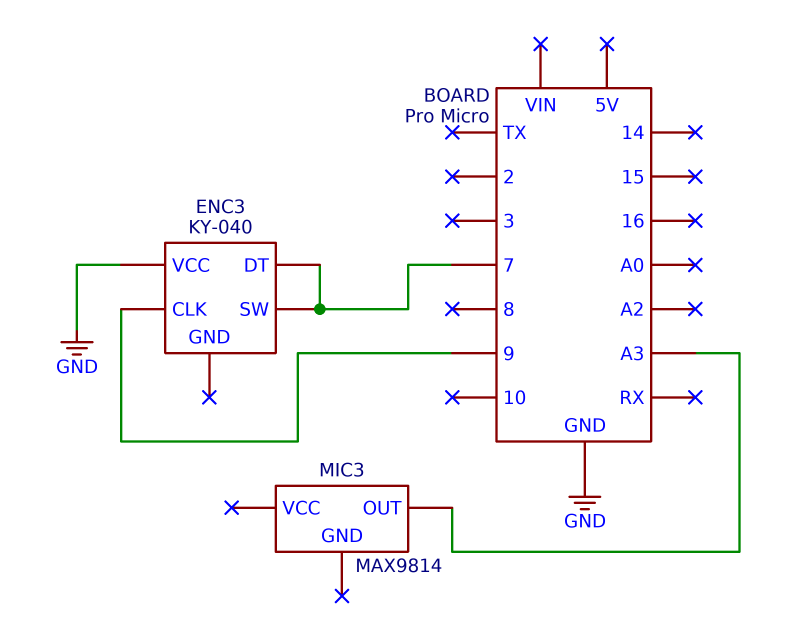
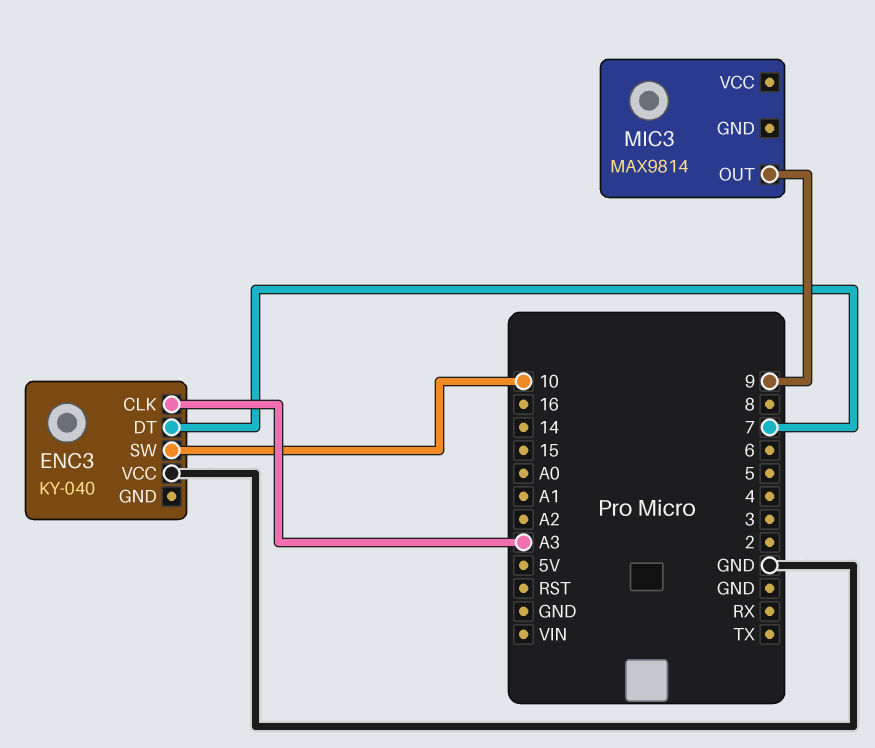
ENC3 pin CLK: 9 -> A3
ENC3 pin SW: 7 -> 10
MIC3 pin OUT: A3 -> 9

